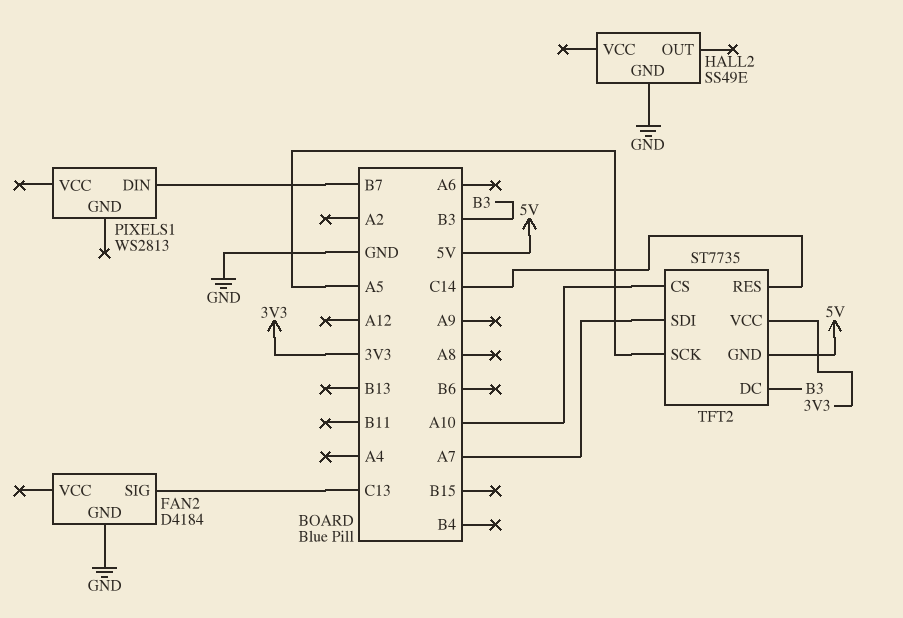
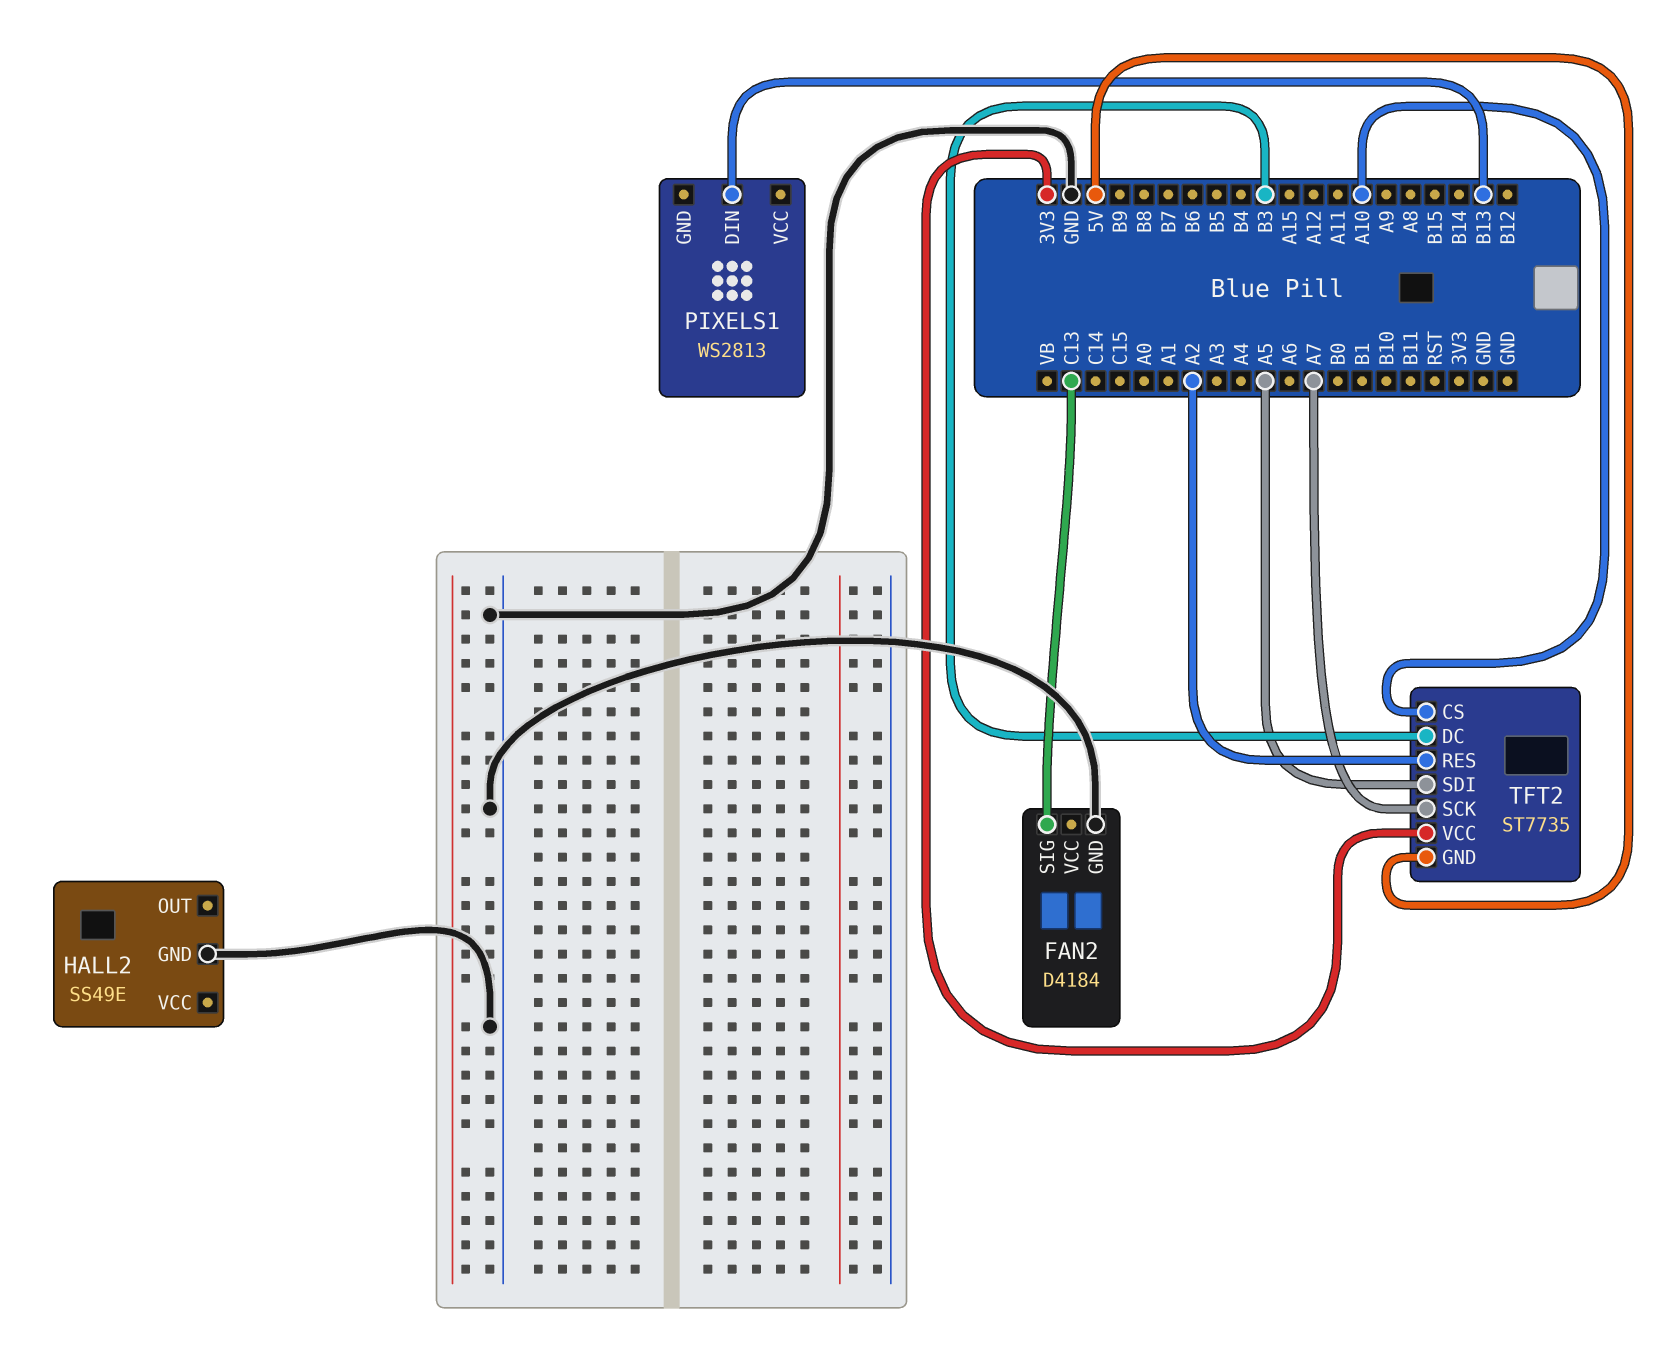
PIXELS1 pin DIN: B7 -> B13
TFT2 pin RES: C14 -> A2
TFT2 pin SCK: A5 -> A7
TFT2 pin SDI: A7 -> A5

